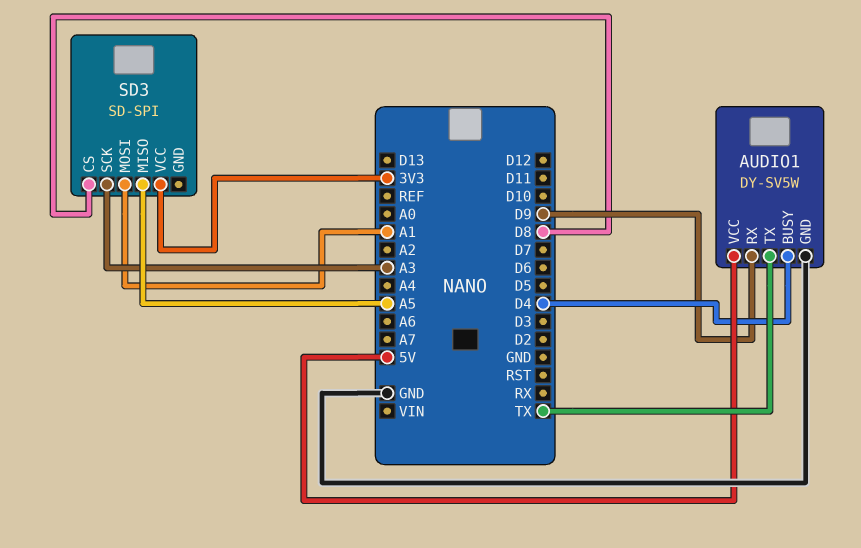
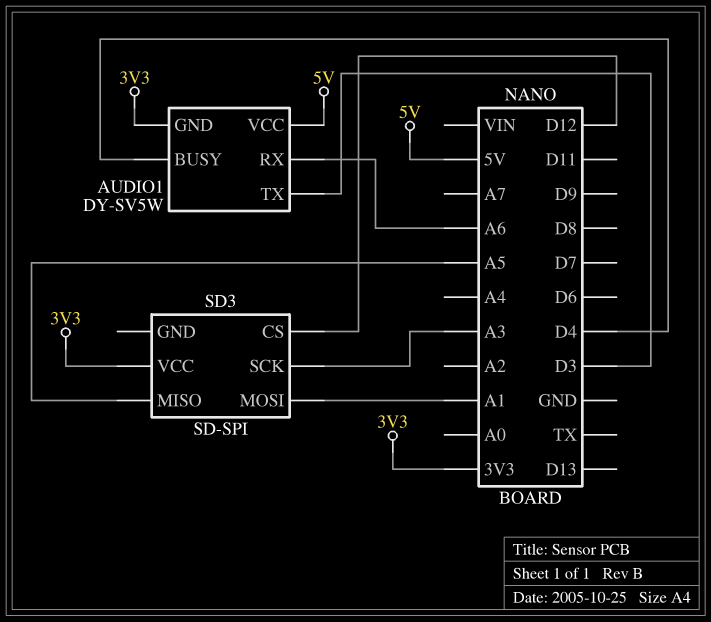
AUDIO1 pin GND: GND -> 3V3
AUDIO1 pin RX: D9 -> A6
AUDIO1 pin TX: TX -> D3
SD3 pin CS: D8 -> D12

